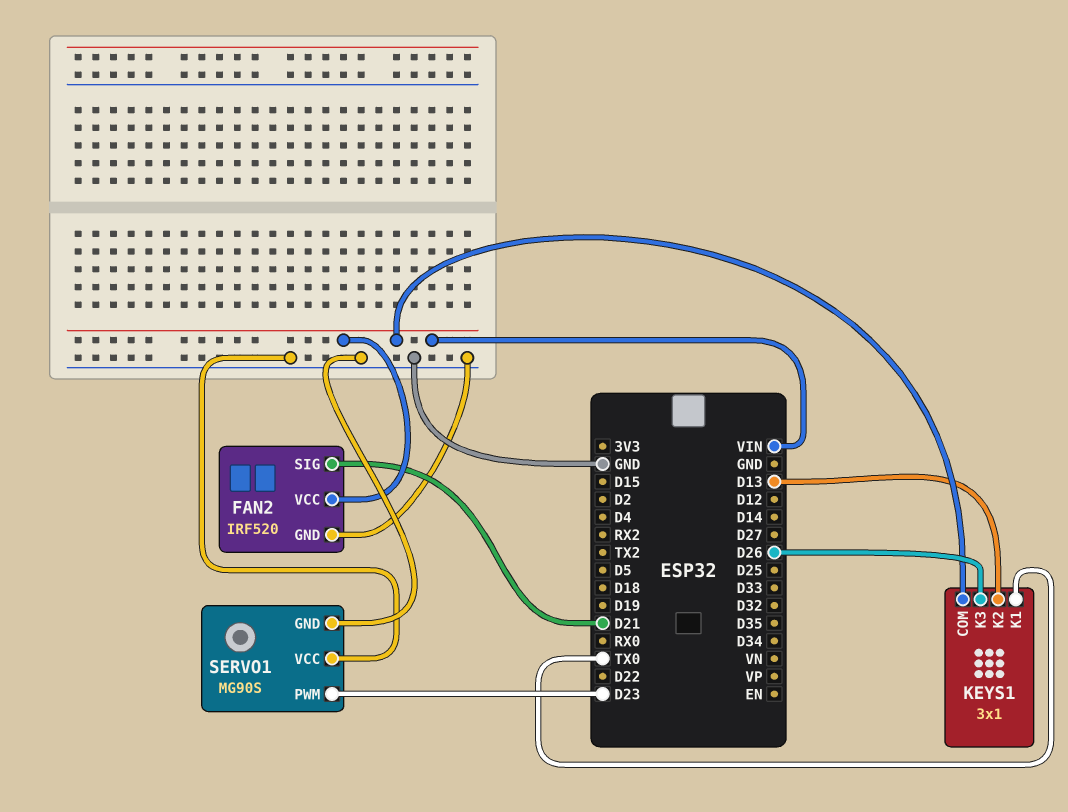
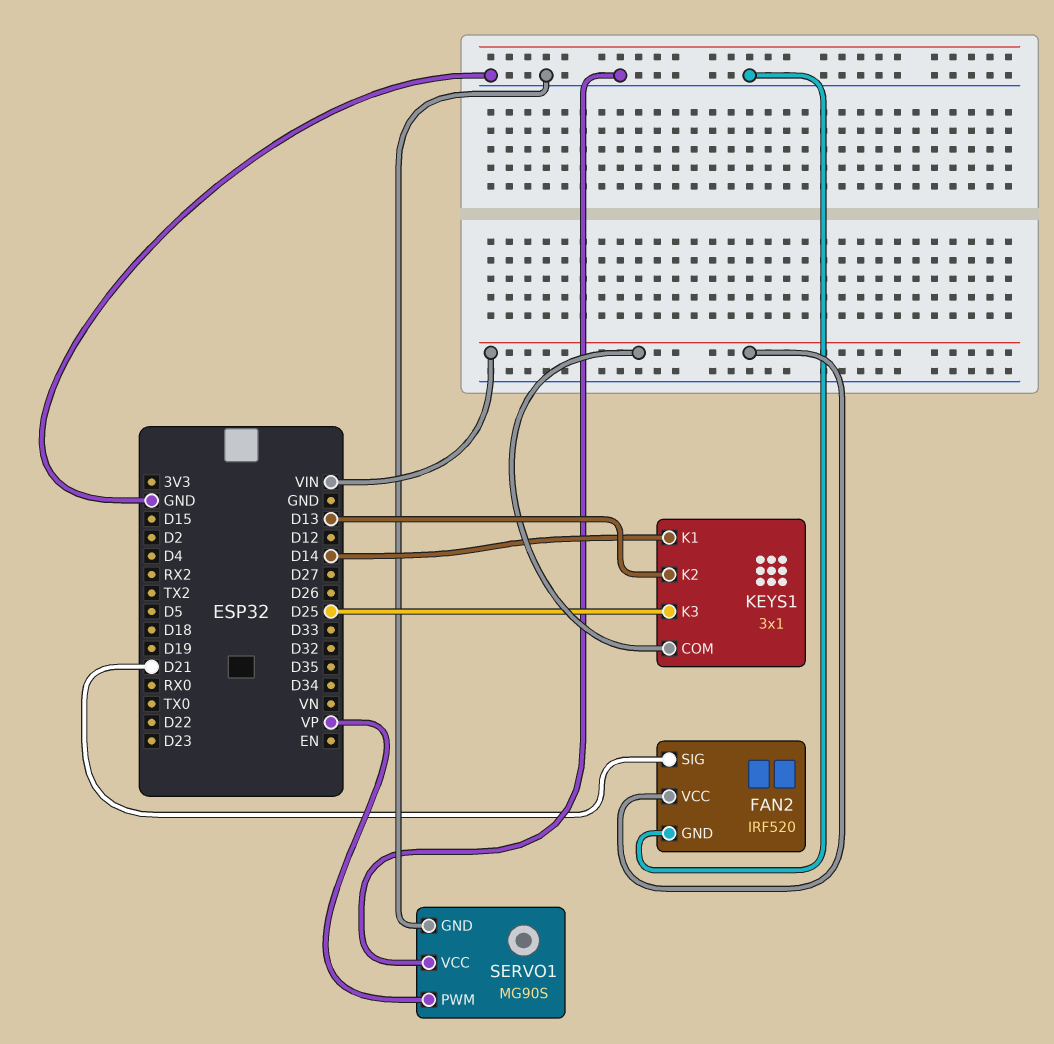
KEYS1 pin K1: TX0 -> D14
KEYS1 pin K3: D26 -> D25
SERVO1 pin PWM: D23 -> VP

